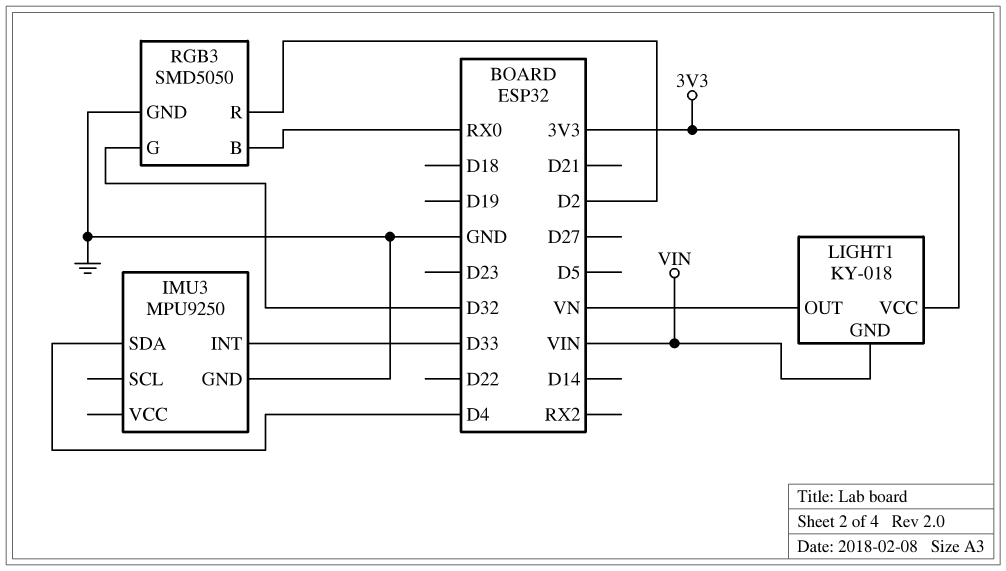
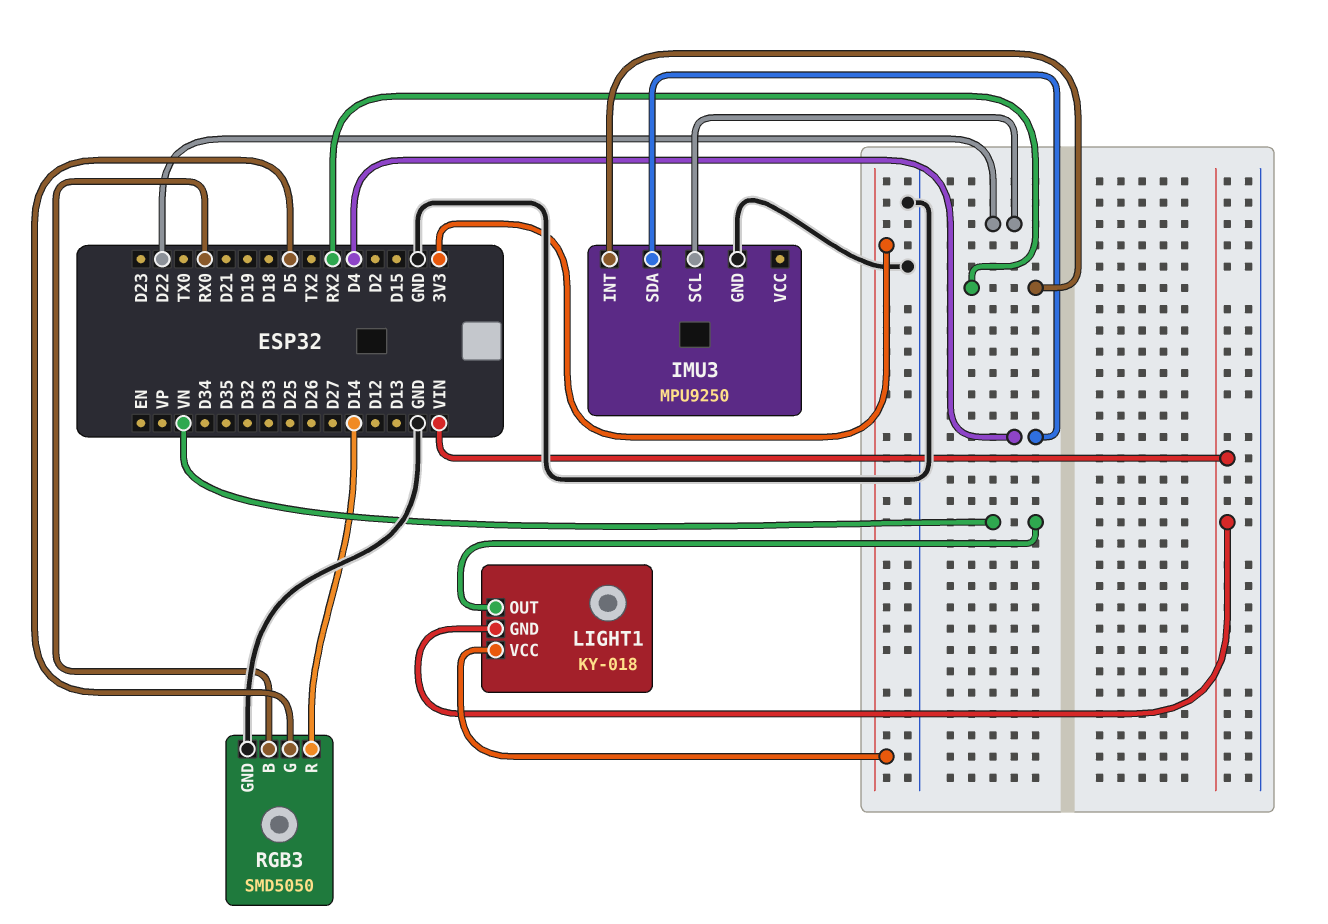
IMU3 pin INT: D33 -> RX2
IMU3 pin SCL: none -> D22
RGB3 pin G: D32 -> D5
RGB3 pin R: D2 -> D14

